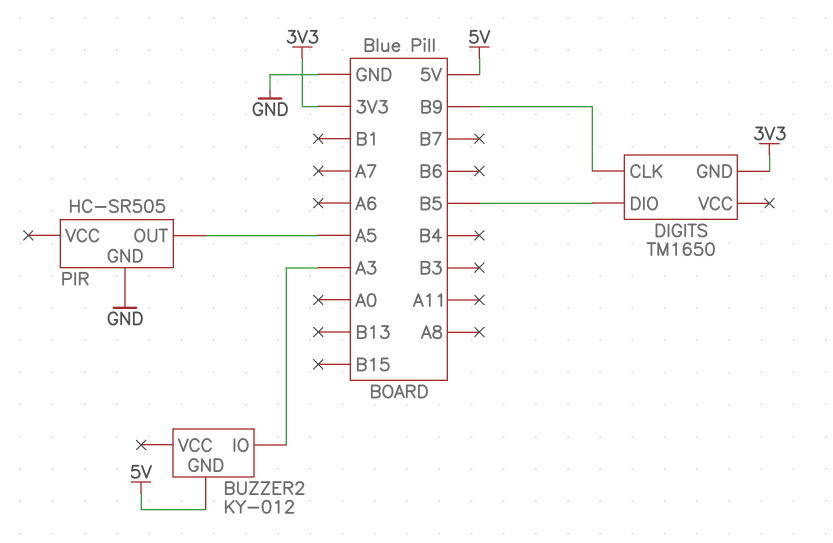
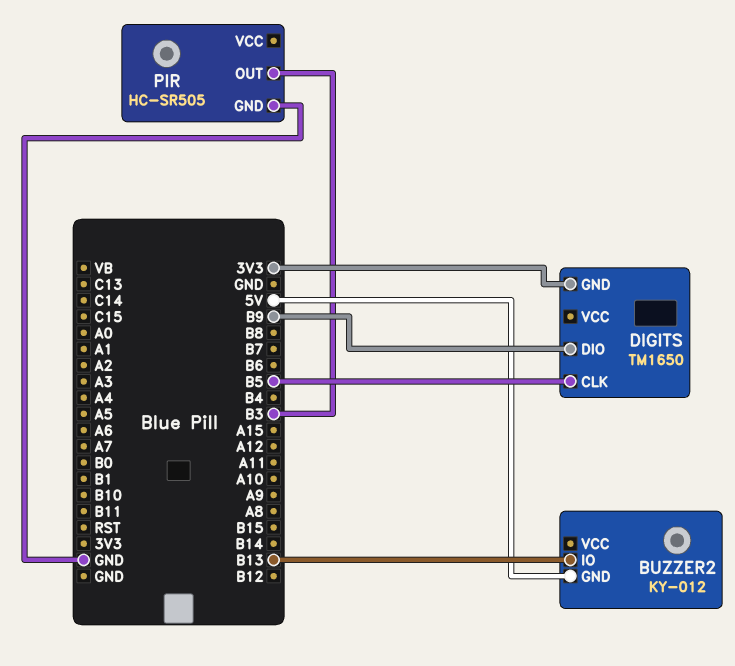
BUZZER2 pin IO: A3 -> B13
DIGITS pin CLK: B9 -> B5
DIGITS pin DIO: B5 -> B9
PIR pin OUT: A5 -> B3

